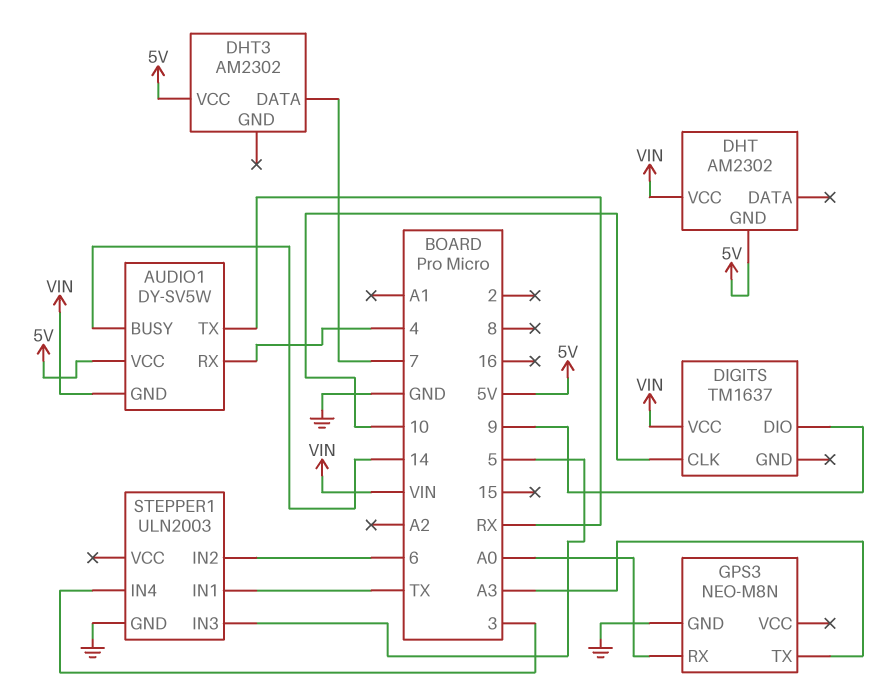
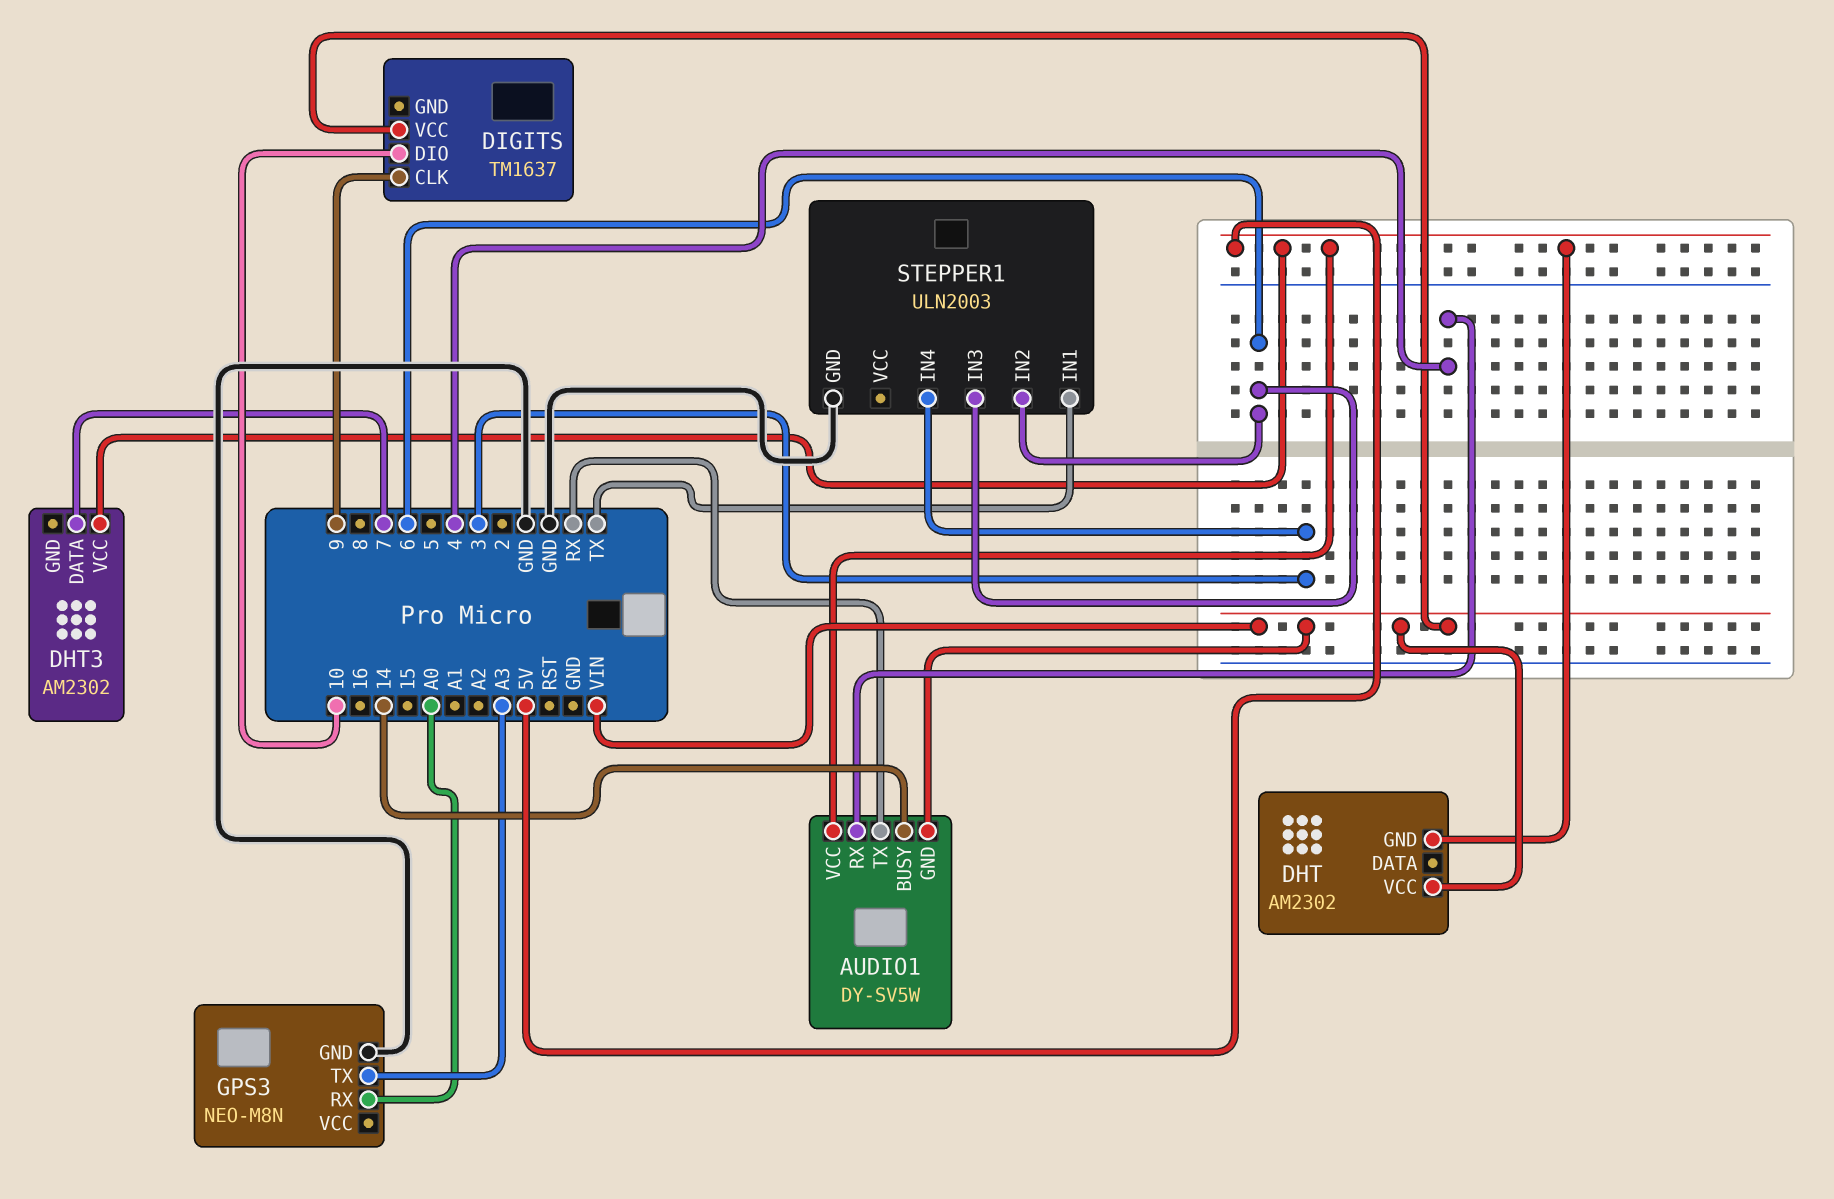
DIGITS pin CLK: 10 -> 9
DIGITS pin DIO: 9 -> 10
STEPPER1 pin IN3: 5 -> 6

